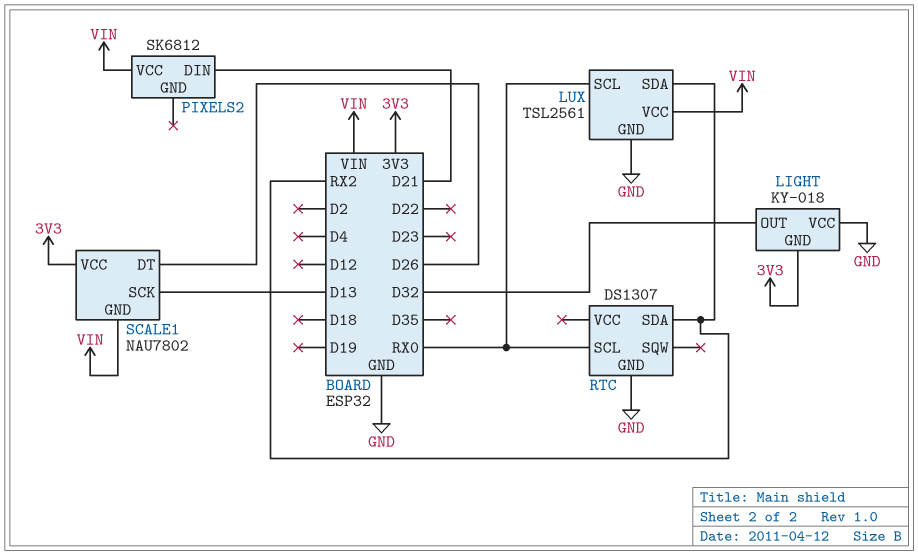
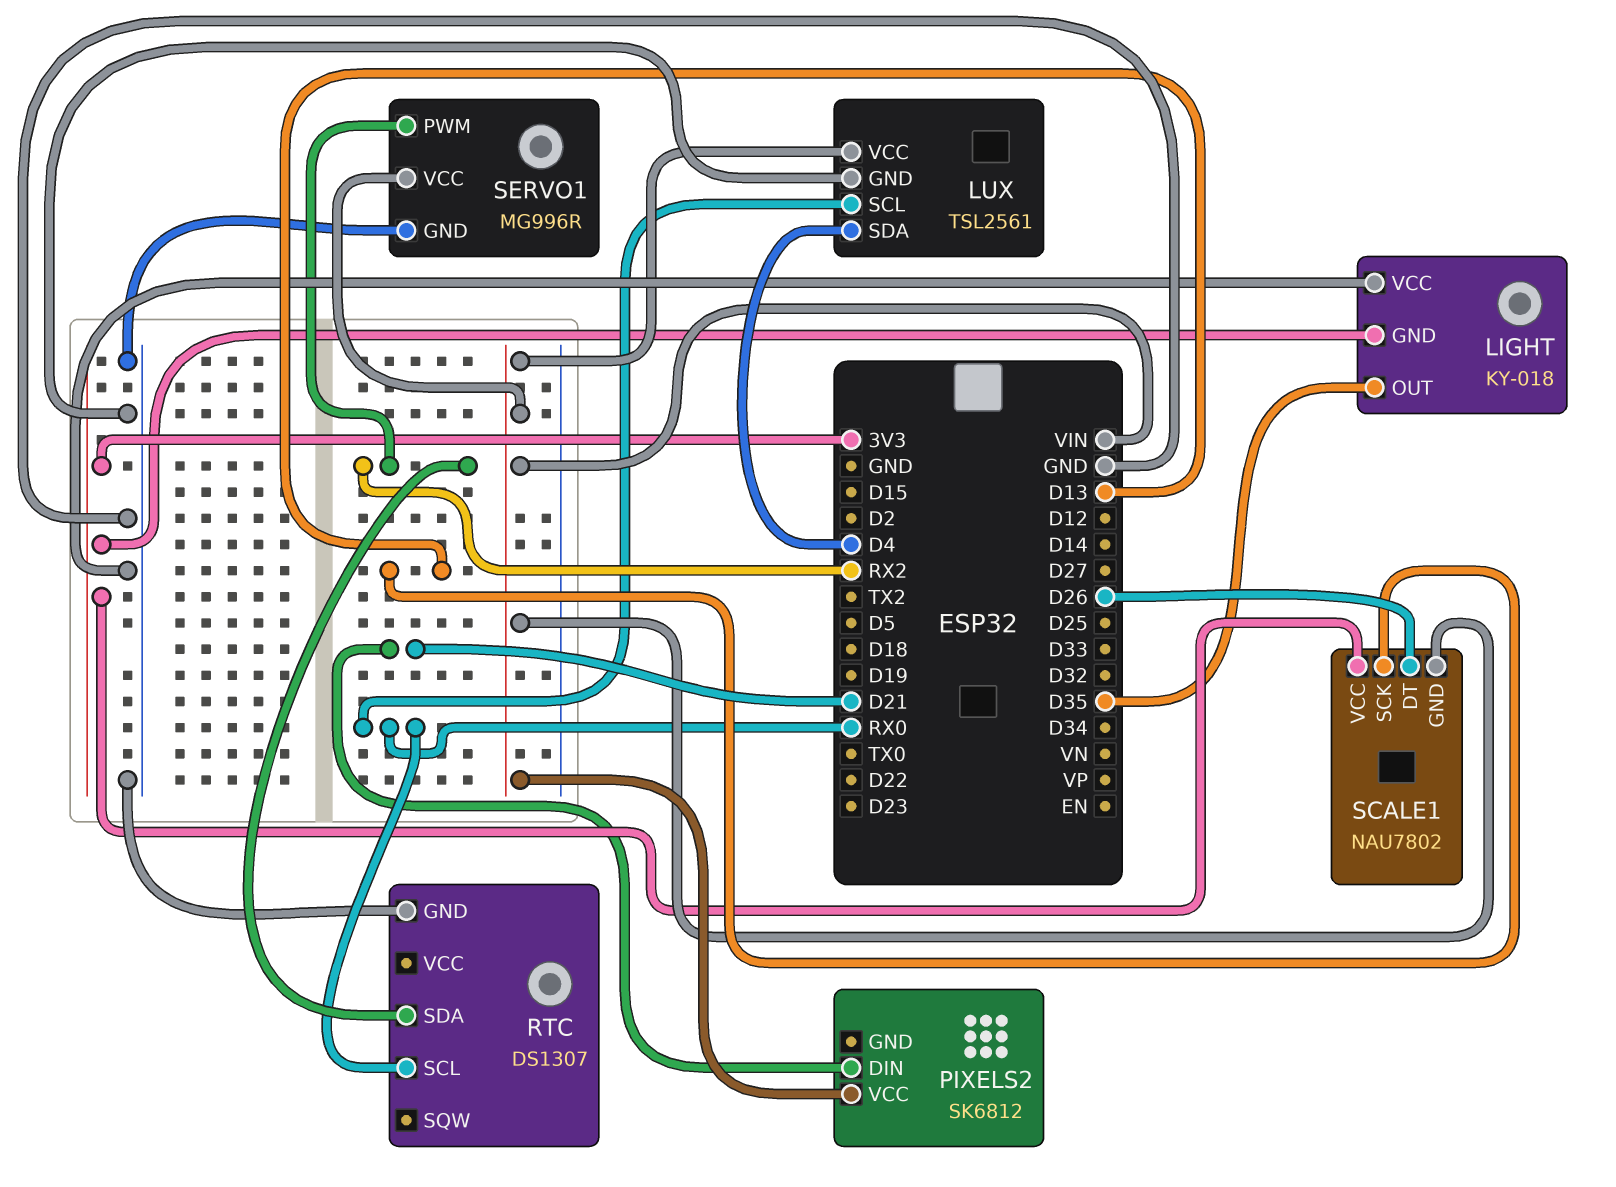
LIGHT pin OUT: D32 -> D35
LUX pin SDA: RX2 -> D4
SERVO1: none -> MG996R
SERVO1 pin GND: none -> GND
SERVO1 pin PWM: none -> RX2
SERVO1 pin VCC: none -> VIN

